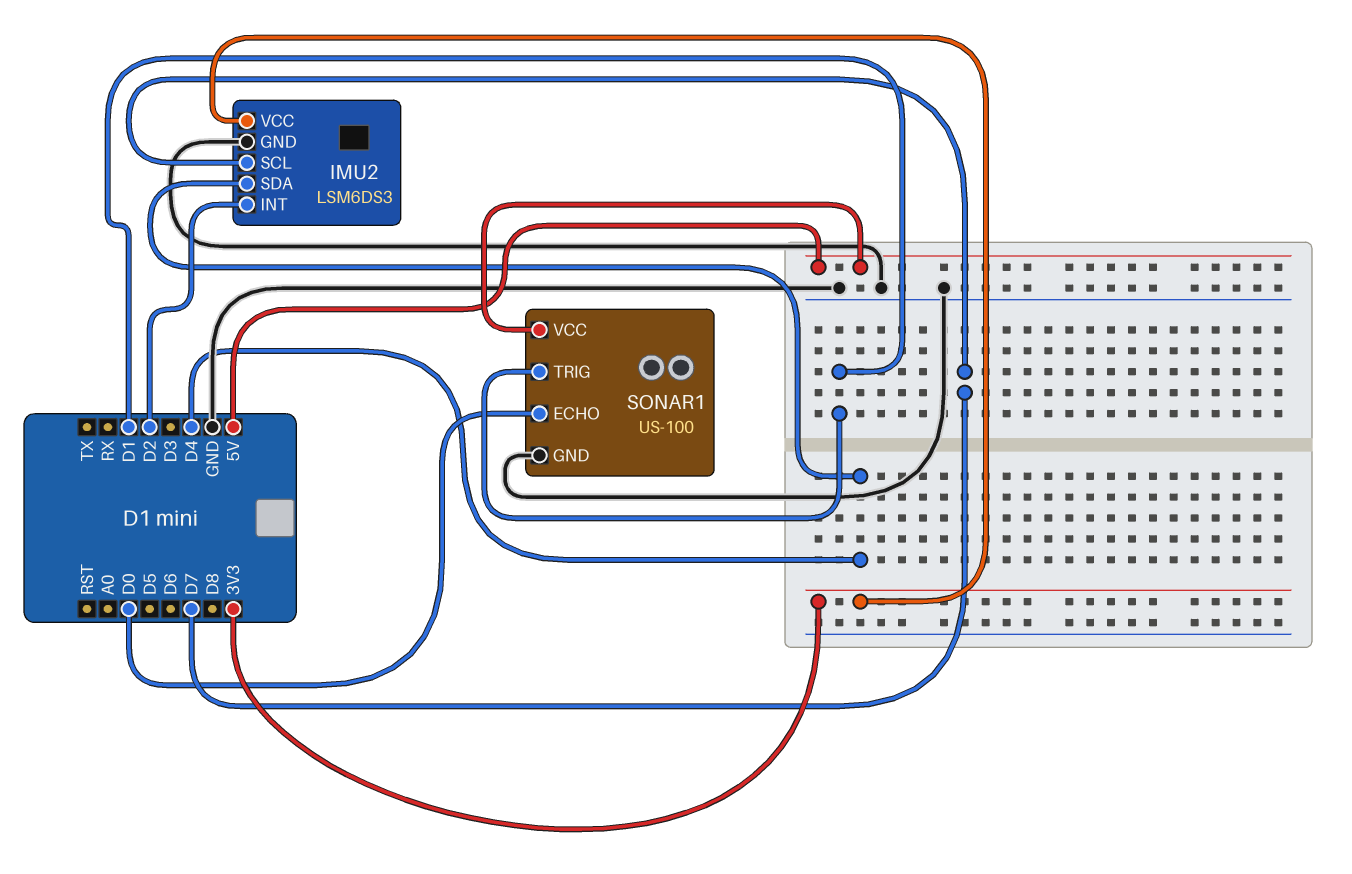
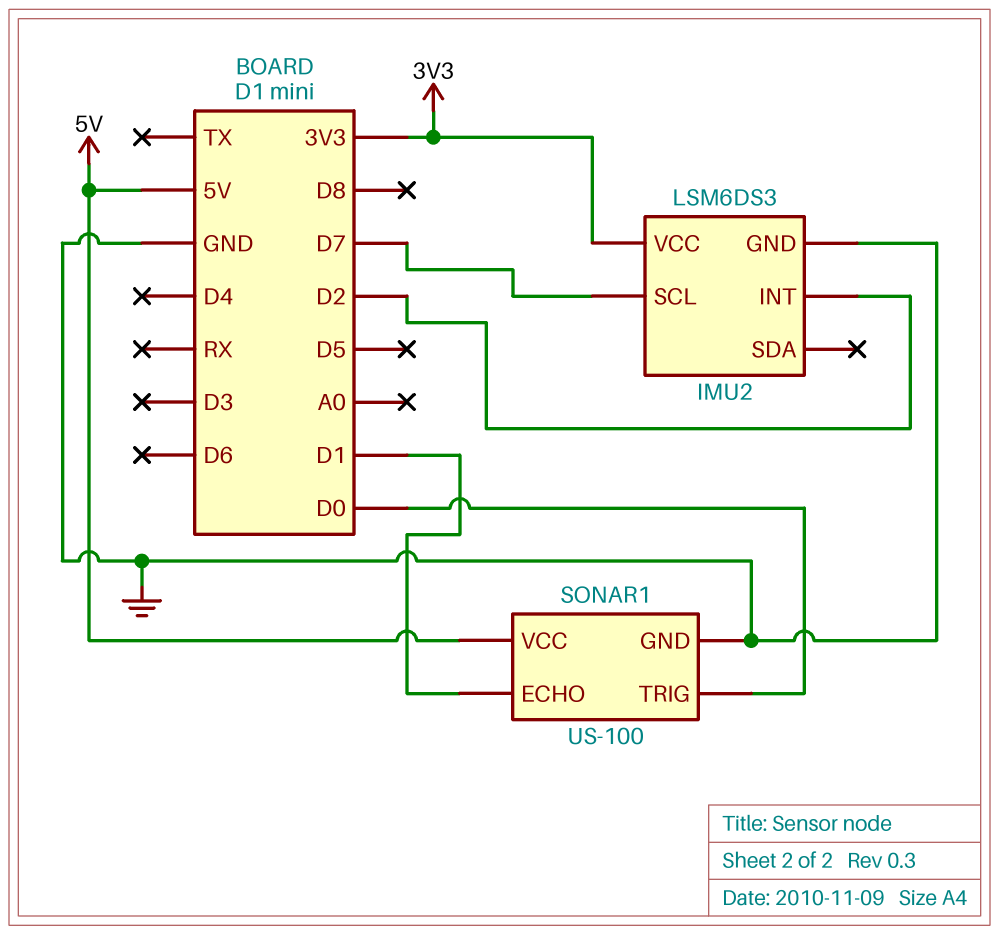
IMU2 pin SDA: D4 -> none
SONAR1 pin ECHO: D0 -> D1
SONAR1 pin TRIG: D1 -> D0

